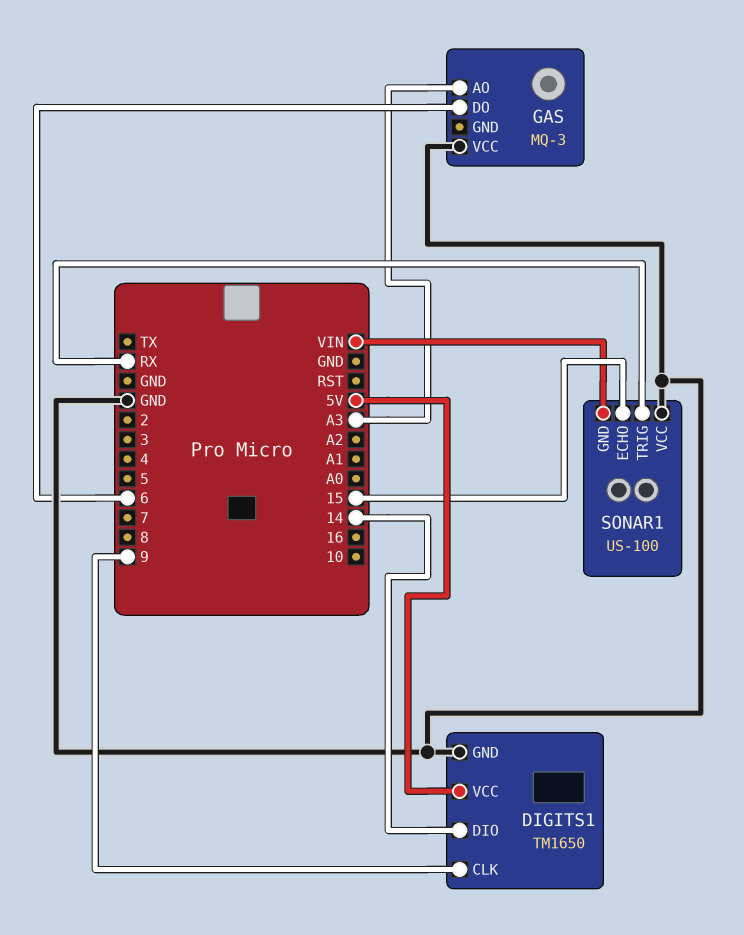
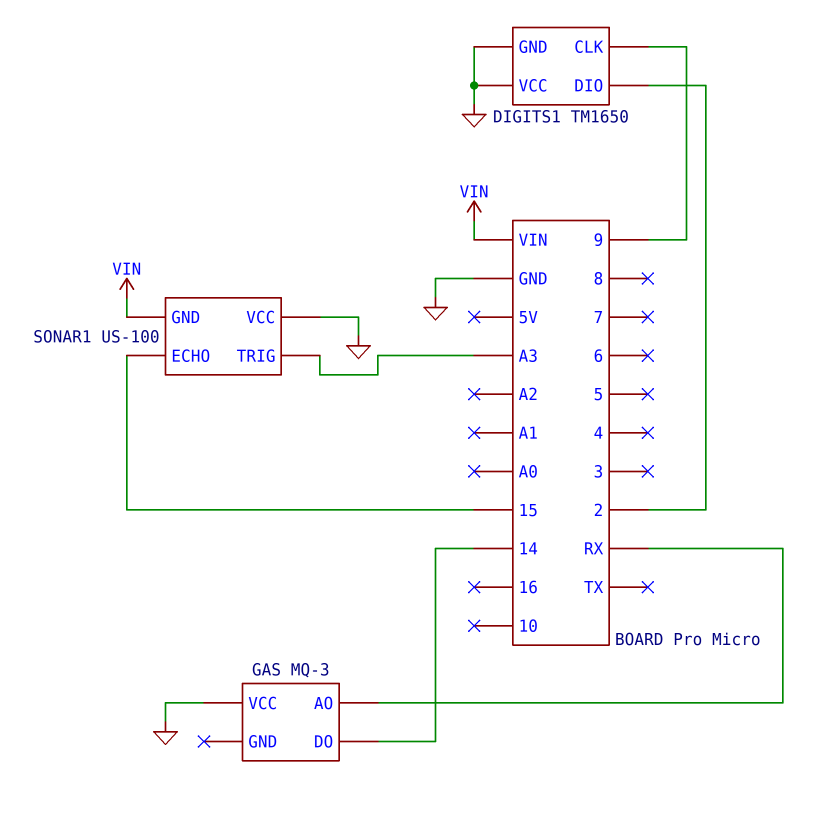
DIGITS1 pin DIO: 14 -> 2
DIGITS1 pin VCC: 5V -> GND
GAS pin AO: A3 -> RX
GAS pin DO: 6 -> 14
SONAR1 pin TRIG: RX -> A3

